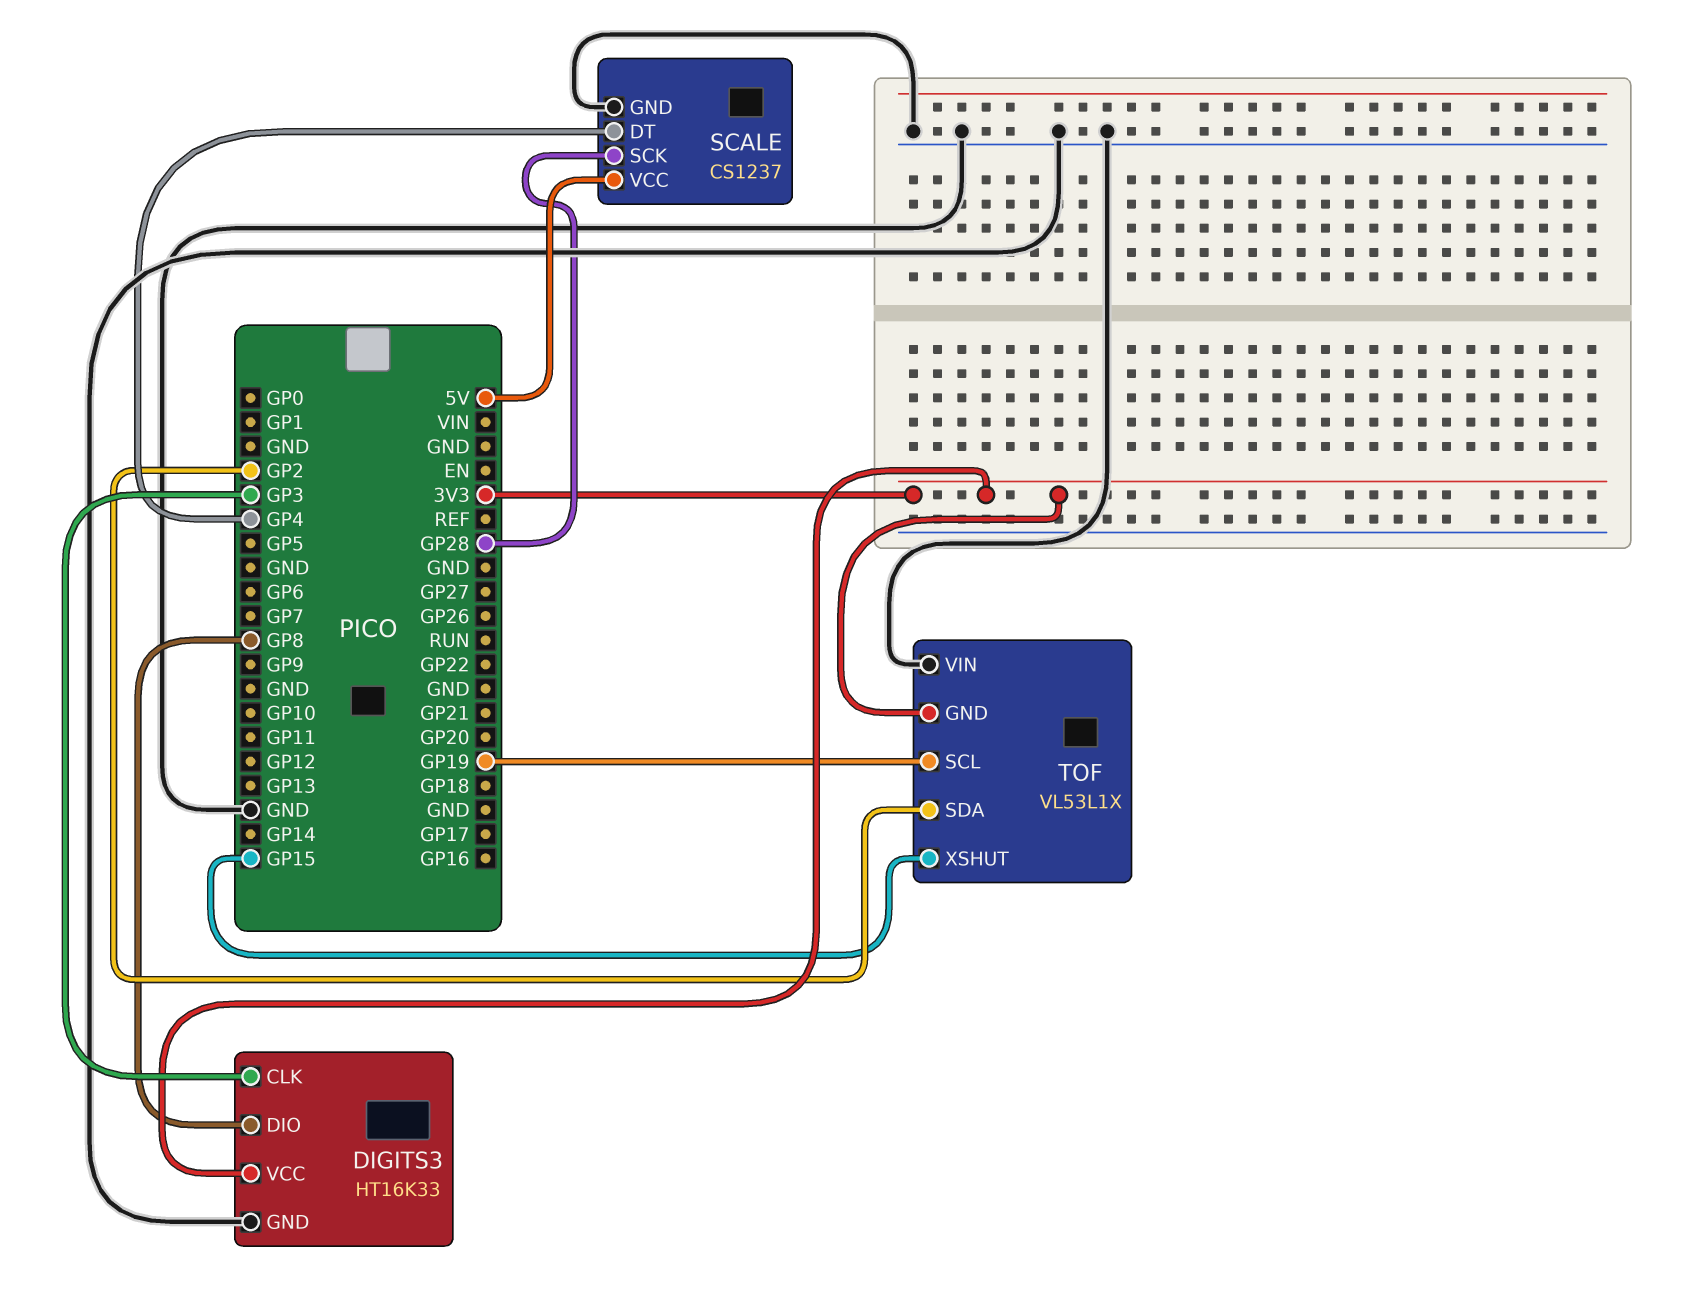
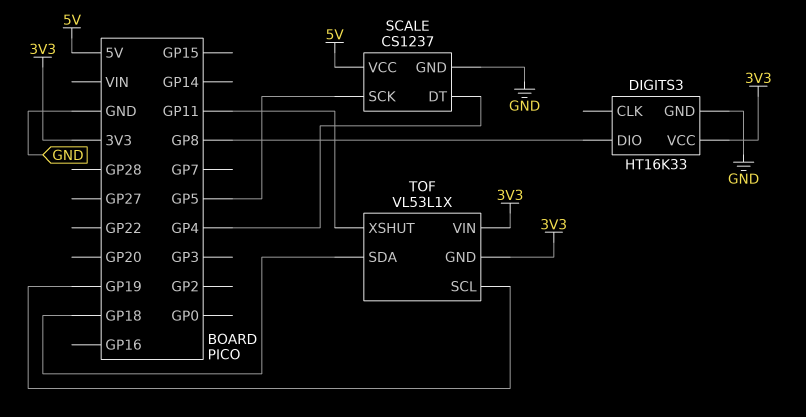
DIGITS3 pin CLK: GP3 -> none
SCALE pin SCK: GP28 -> GP5
TOF pin SDA: GP2 -> GP18
TOF pin VIN: GND -> 3V3
TOF pin XSHUT: GP15 -> GP11

